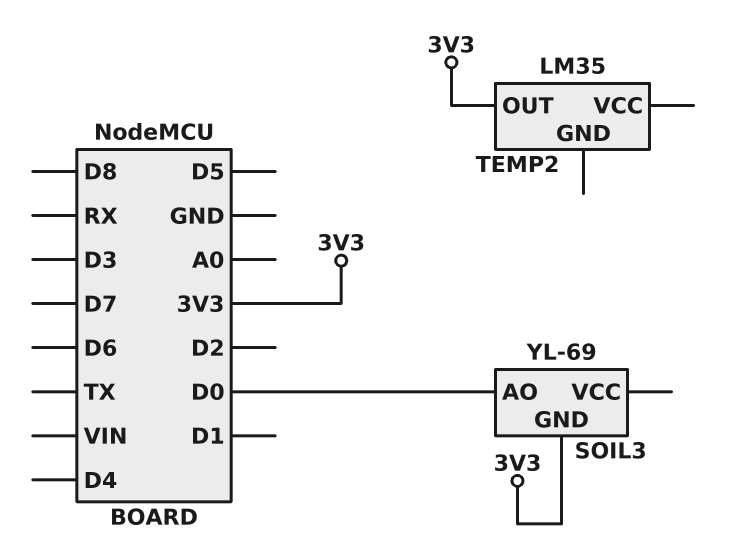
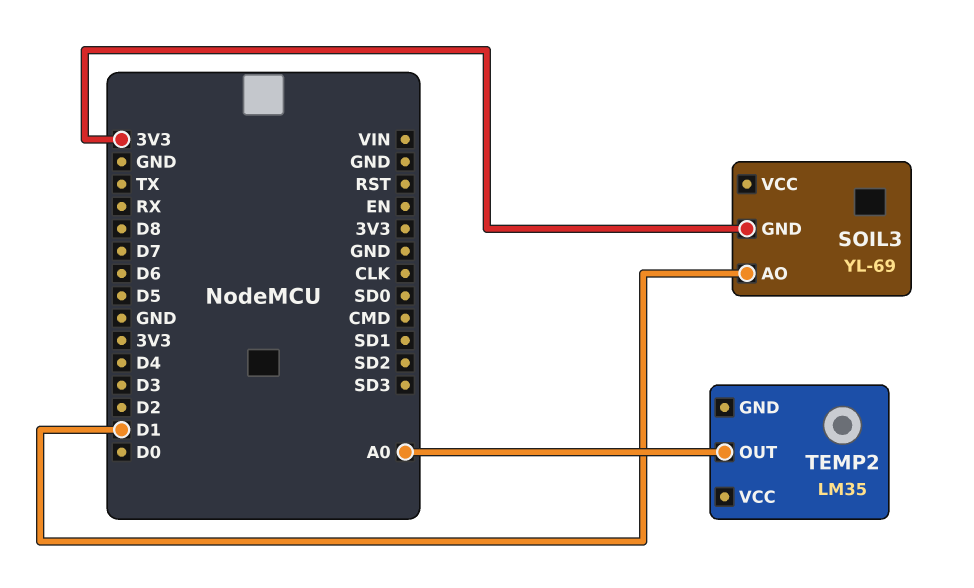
SOIL3 pin AO: D0 -> D1
TEMP2 pin OUT: 3V3 -> A0

